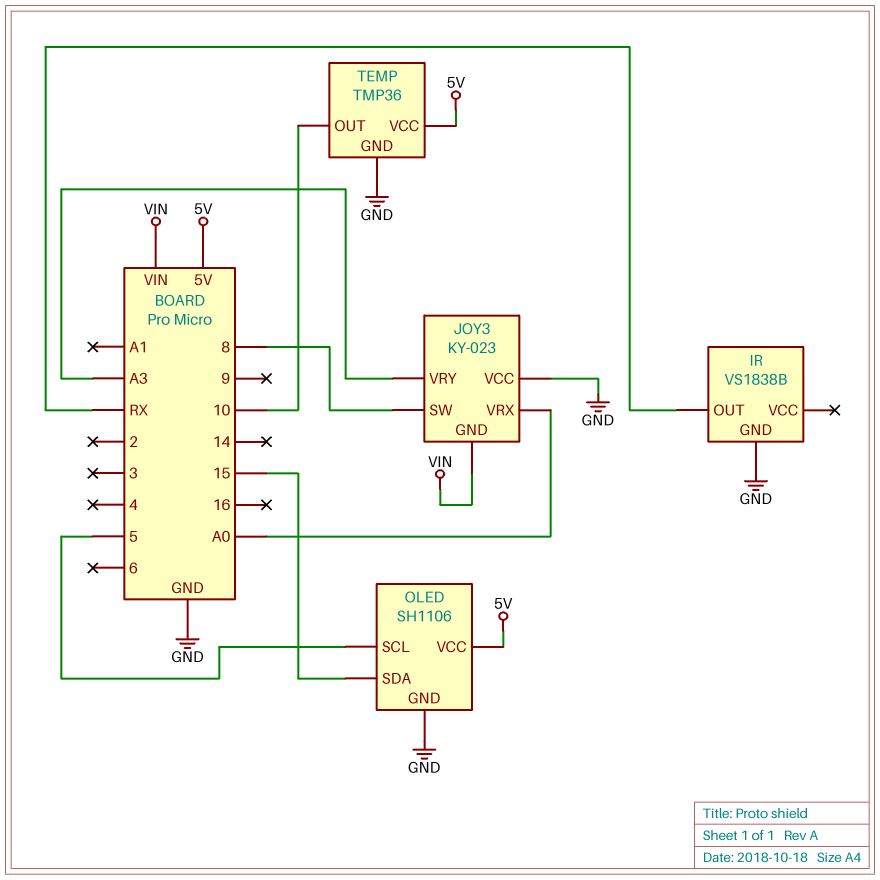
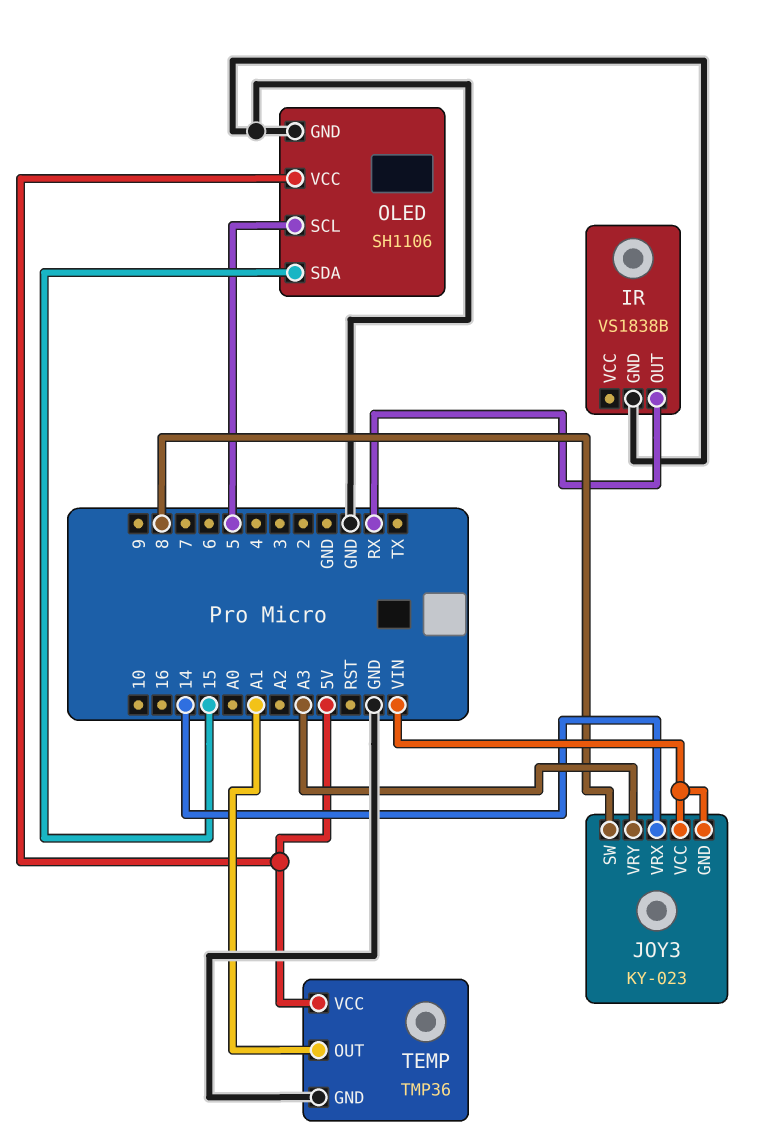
JOY3 pin VCC: GND -> VIN
JOY3 pin VRX: A0 -> 14
TEMP pin OUT: 10 -> A1

